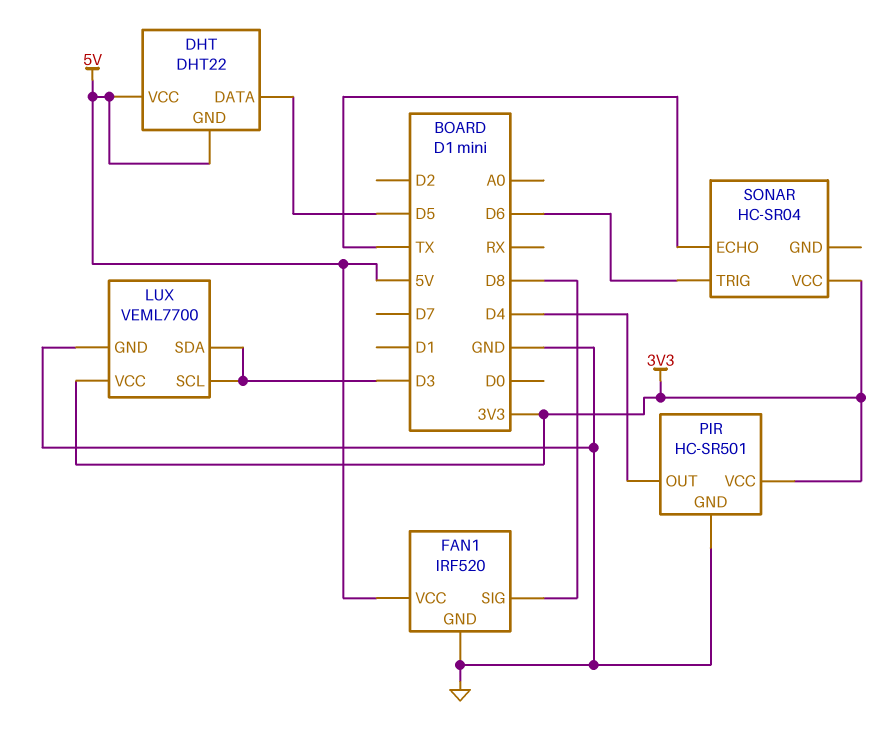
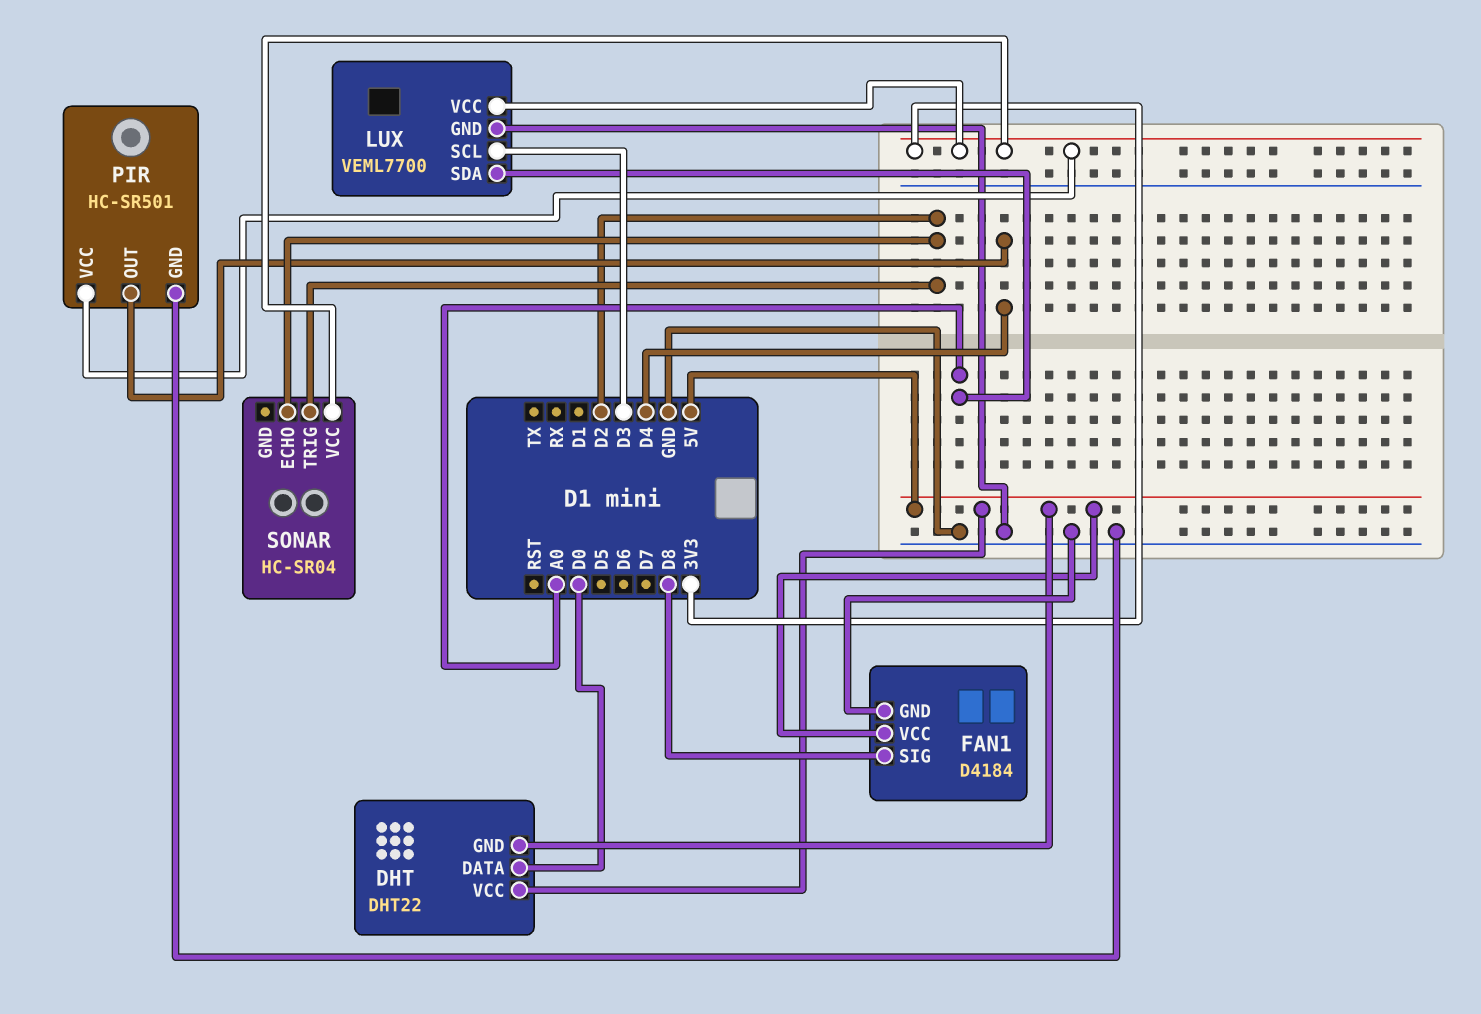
DHT pin DATA: D5 -> D0
FAN1: IRF520 -> D4184
LUX pin SDA: D3 -> A0
SONAR pin ECHO: TX -> D2
SONAR pin TRIG: D6 -> D2

